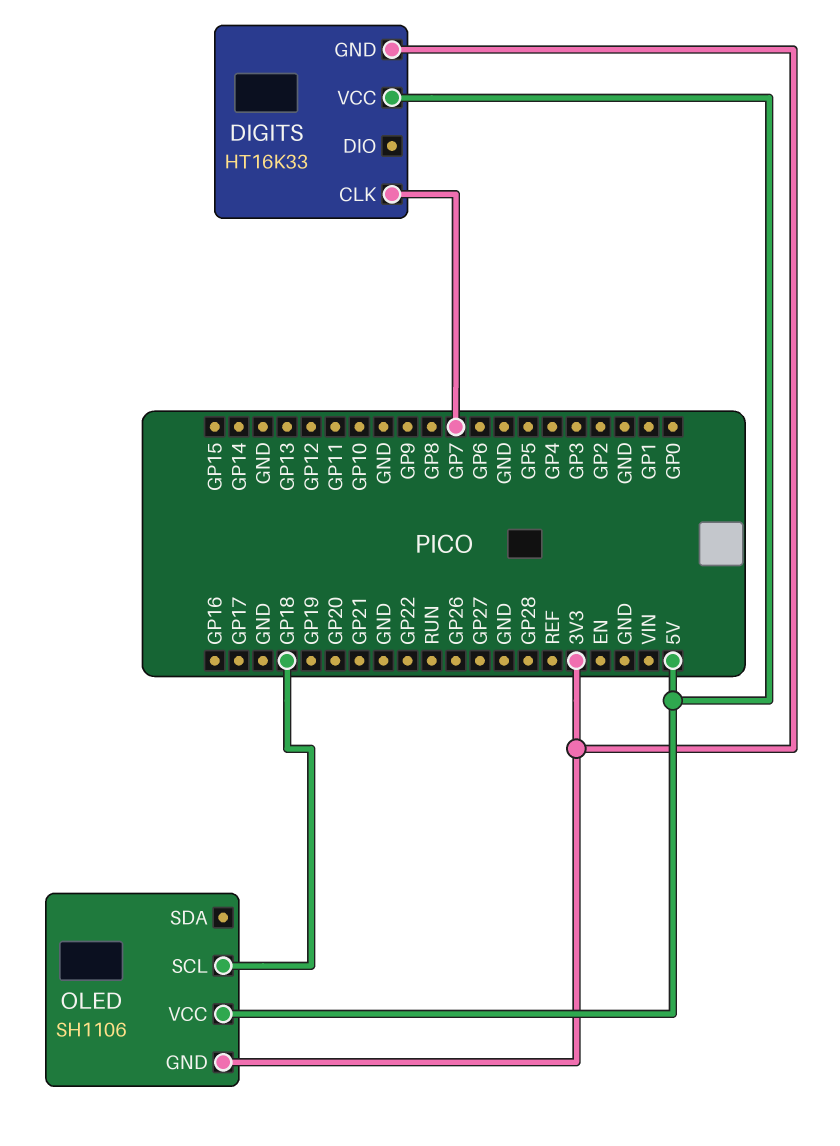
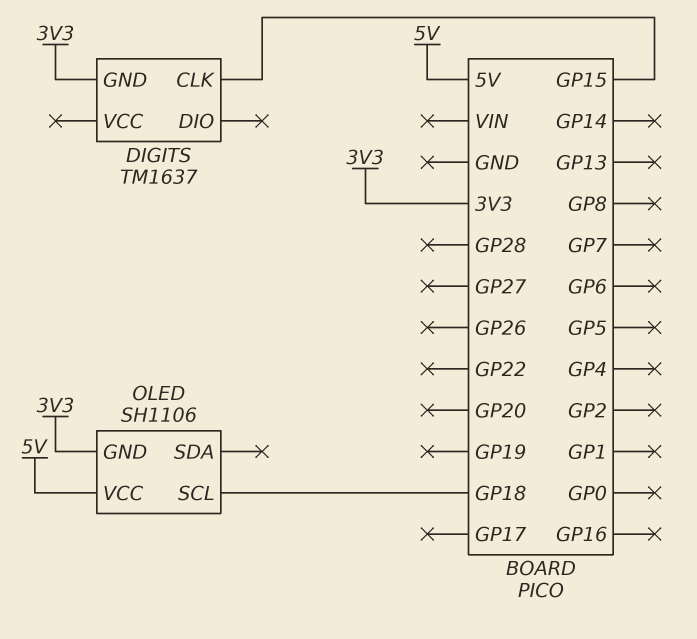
DIGITS: HT16K33 -> TM1637
DIGITS pin CLK: GP7 -> GP15
DIGITS pin VCC: 5V -> none

